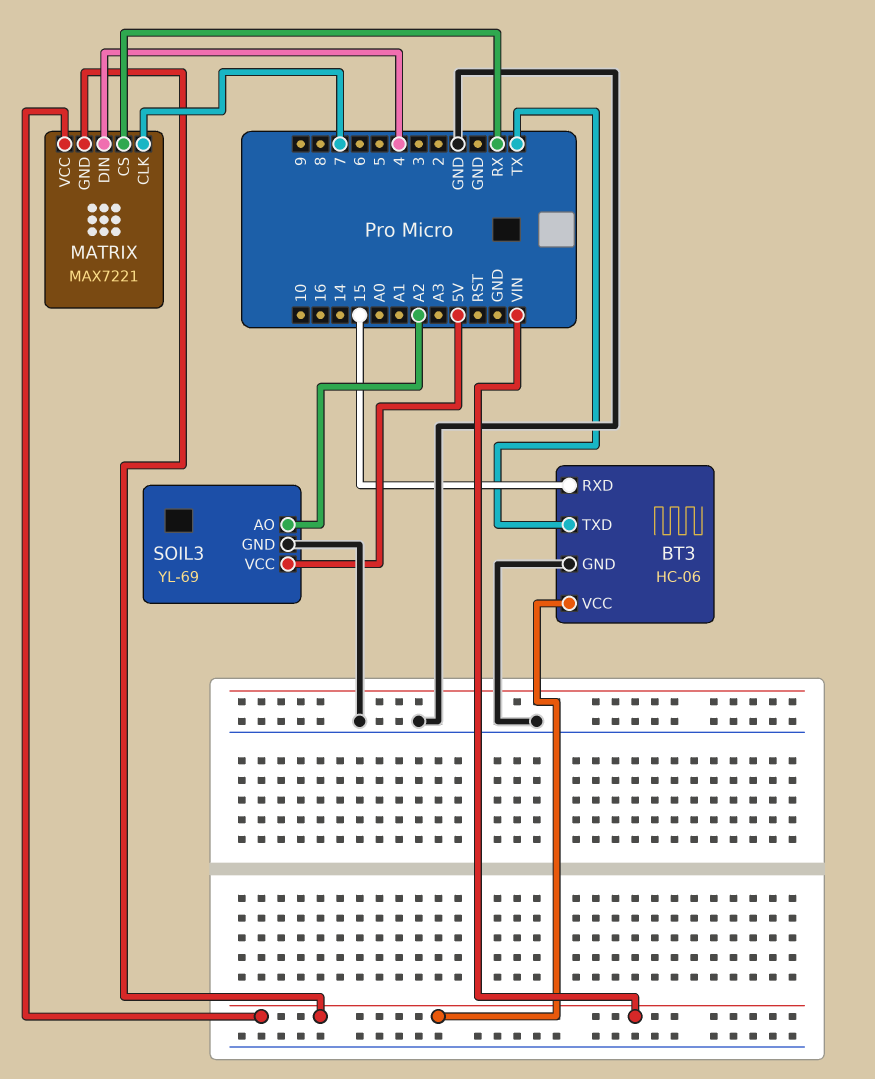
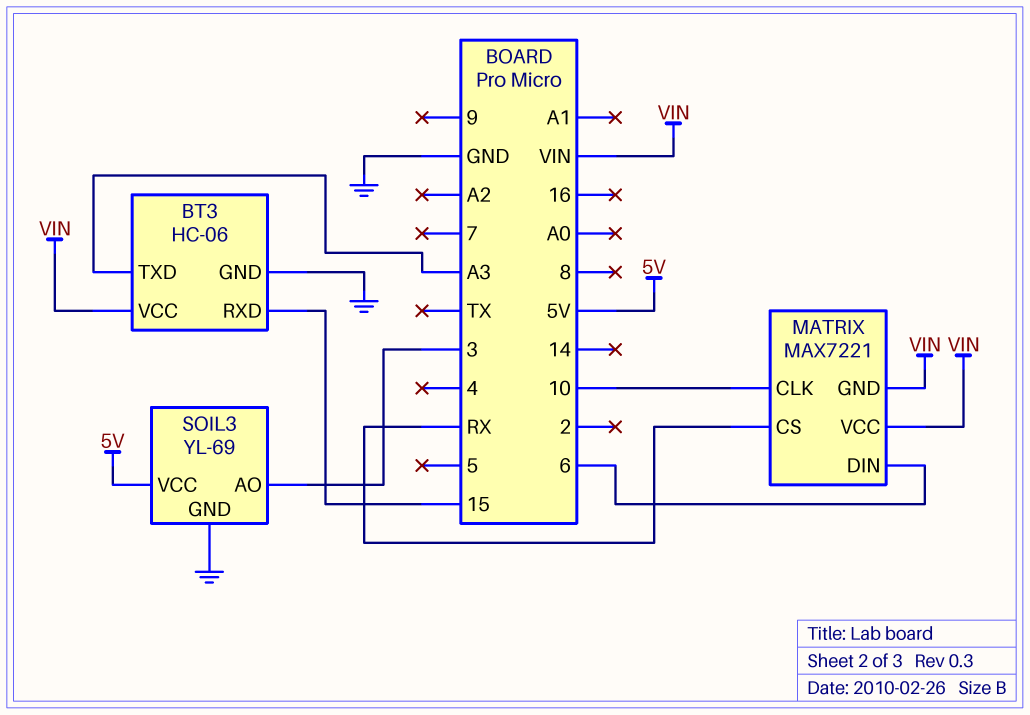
BT3 pin TXD: TX -> A3
MATRIX pin CLK: 7 -> 10
MATRIX pin DIN: 4 -> 6
SOIL3 pin AO: A2 -> 3

